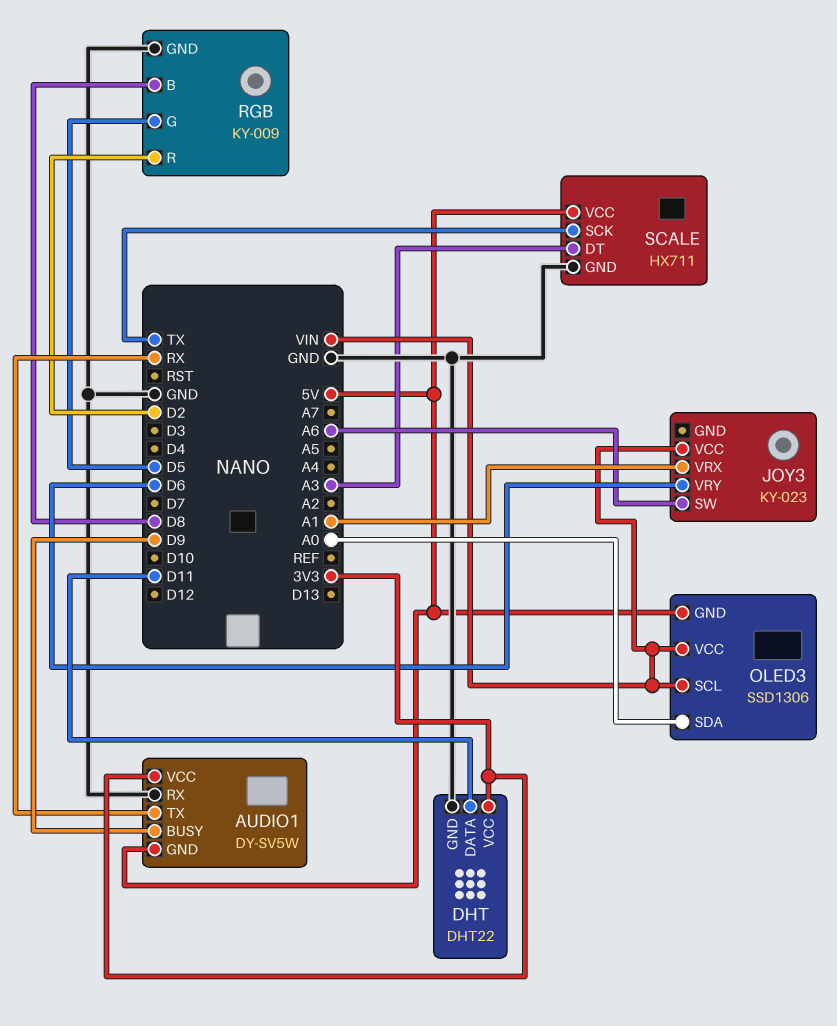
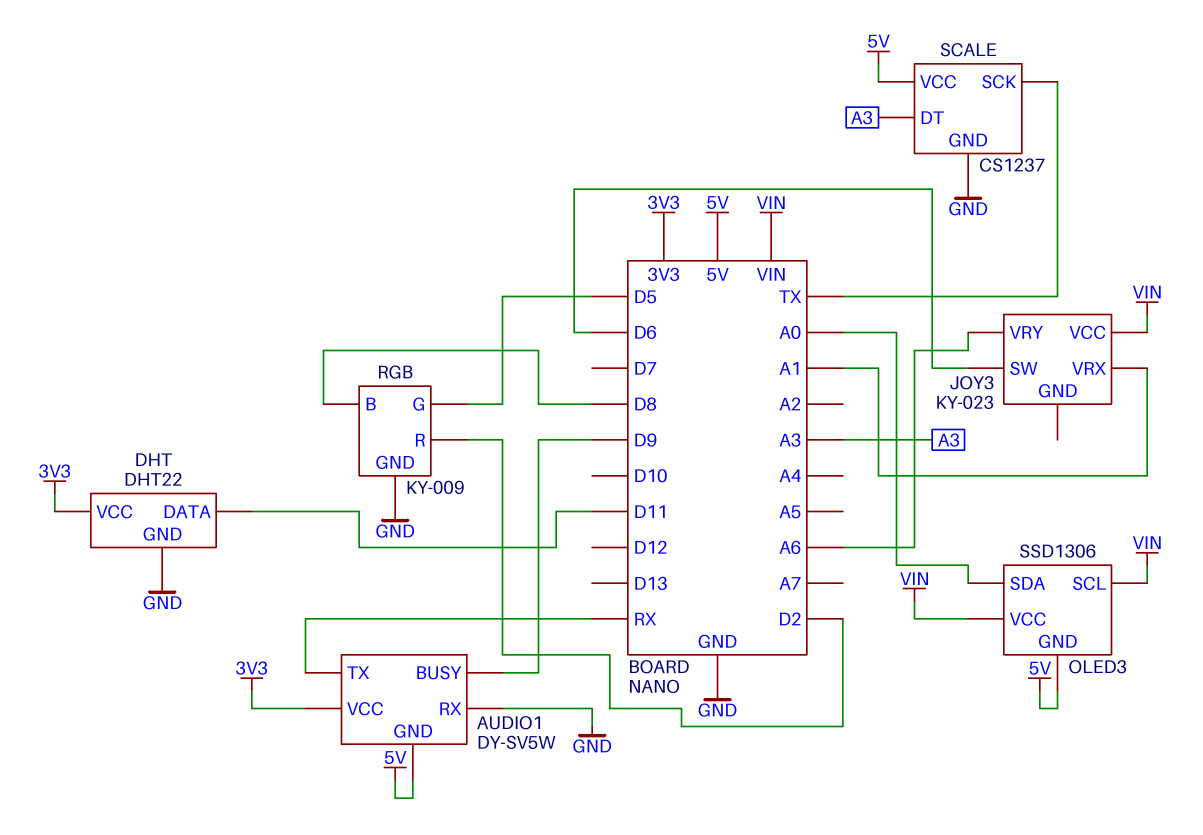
JOY3 pin SW: A6 -> D6
JOY3 pin VRY: D6 -> A6
SCALE: HX711 -> CS1237

